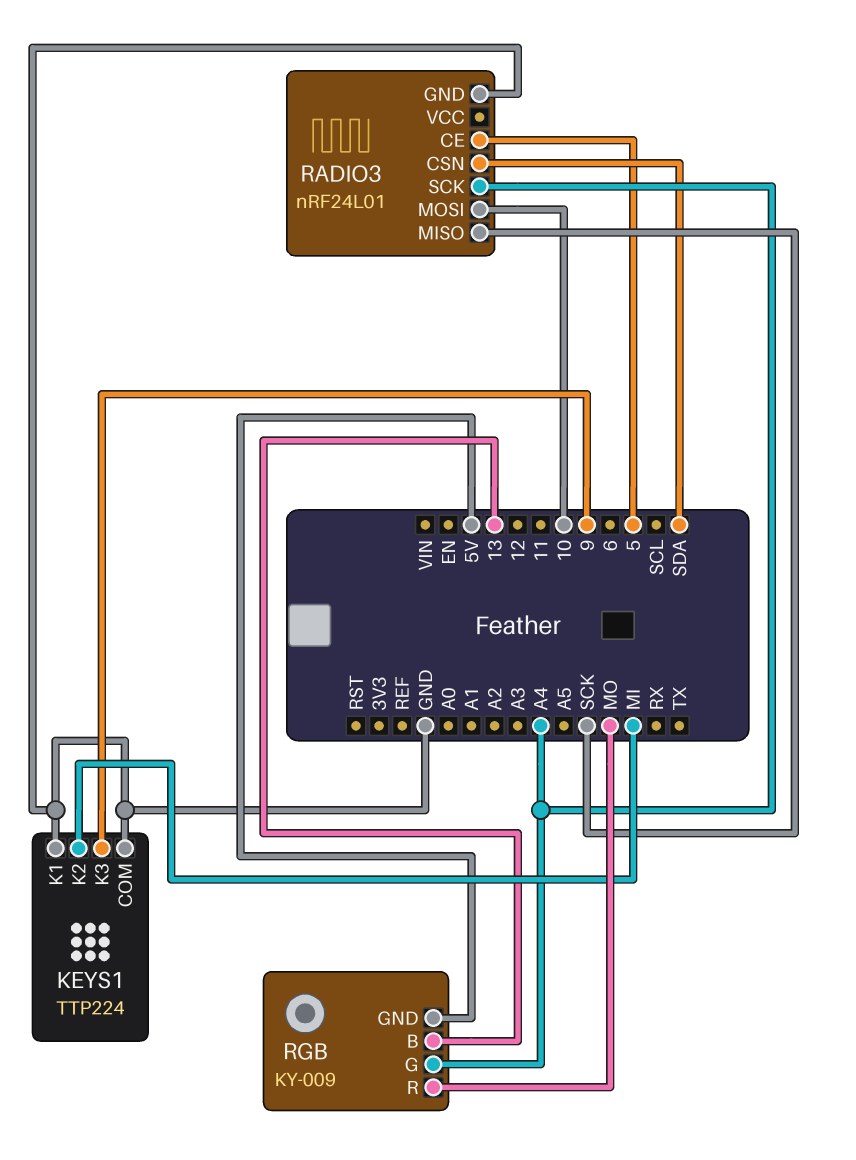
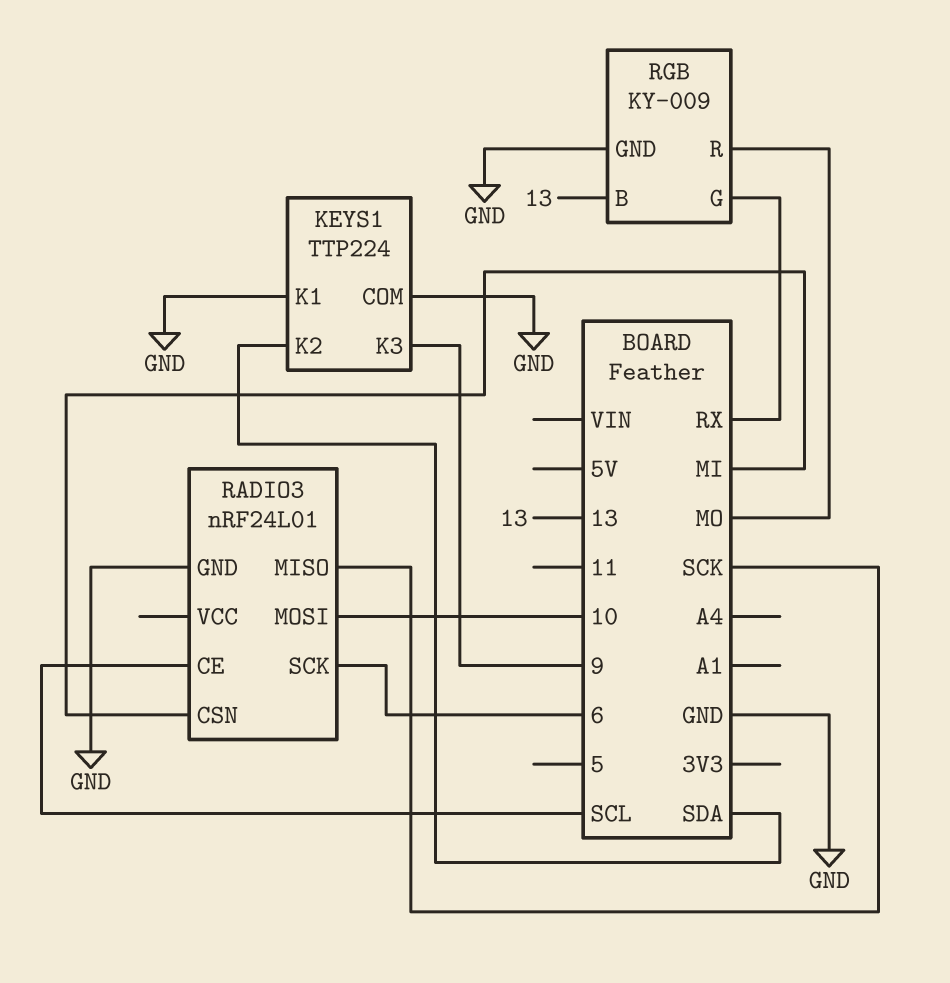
KEYS1 pin K2: MI -> SDA
RADIO3 pin CE: 5 -> SCL
RADIO3 pin CSN: SDA -> MI
RADIO3 pin SCK: A4 -> 6
RGB pin G: A4 -> RX
RGB pin GND: 5V -> GND

